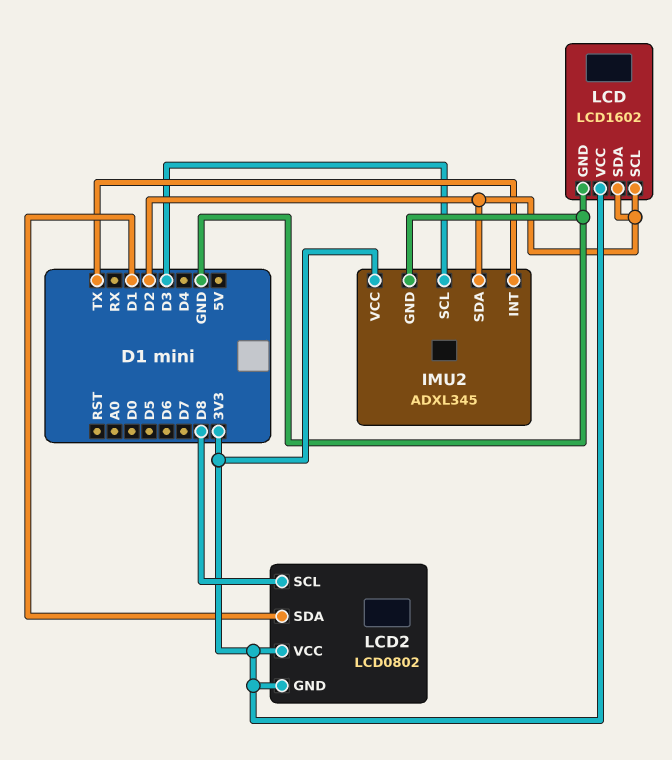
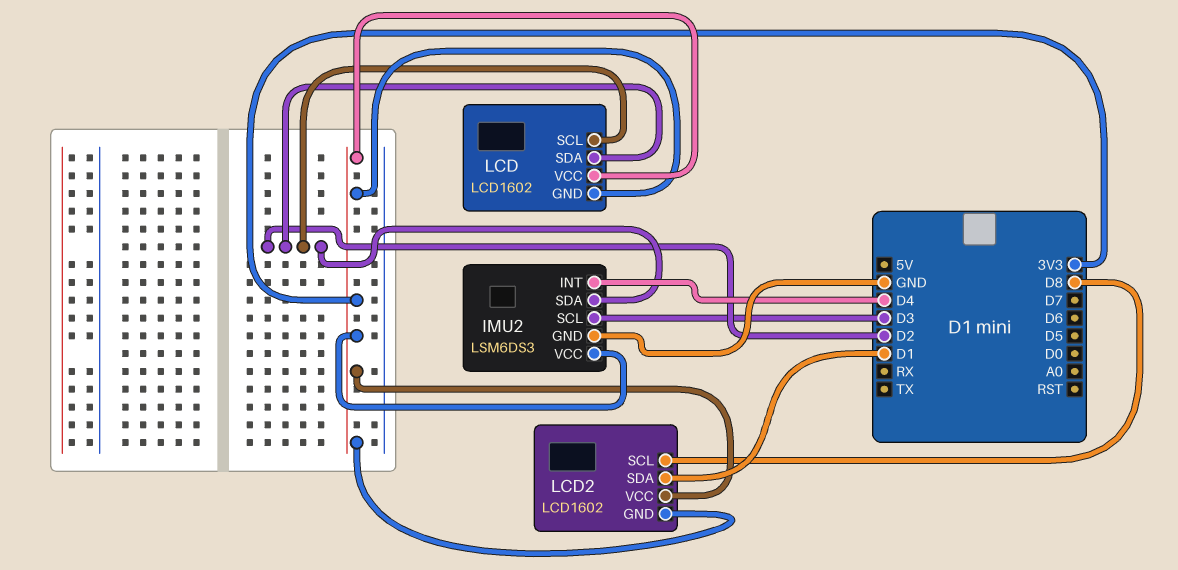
IMU2: ADXL345 -> LSM6DS3
IMU2 pin INT: TX -> D4
LCD pin GND: GND -> 3V3
LCD2: LCD0802 -> LCD1602

